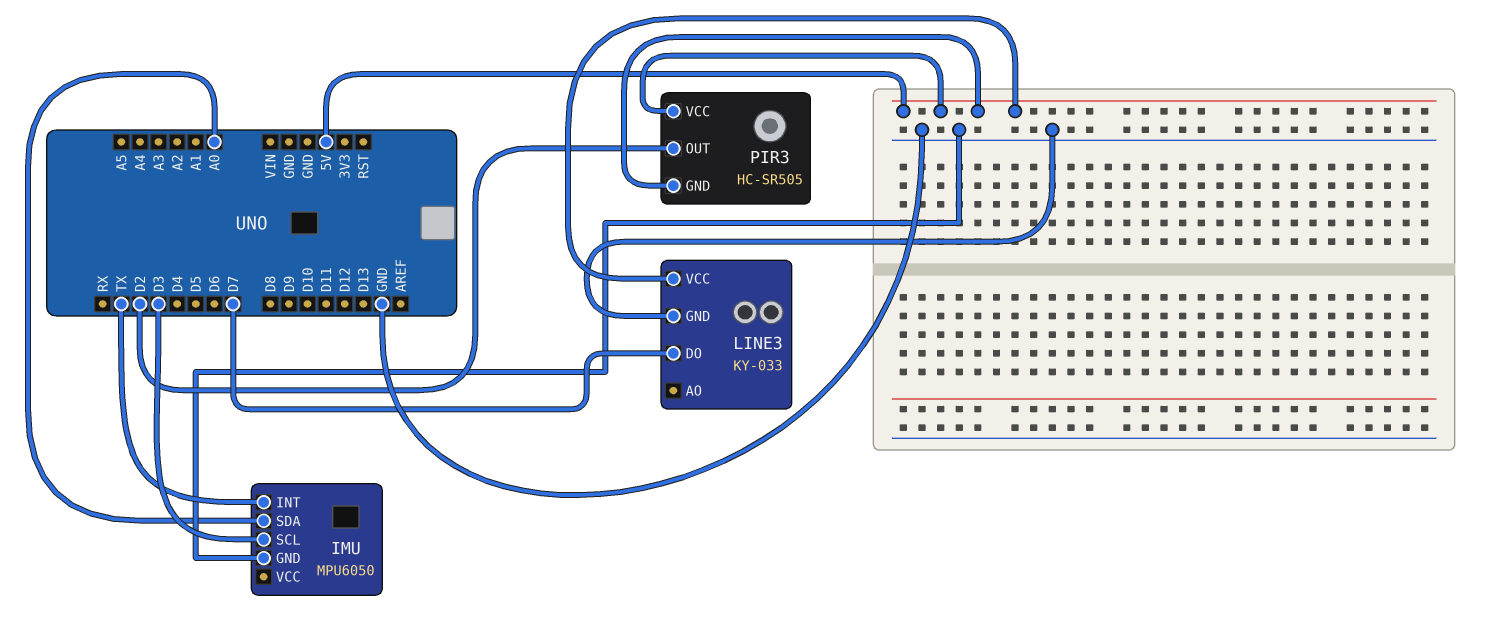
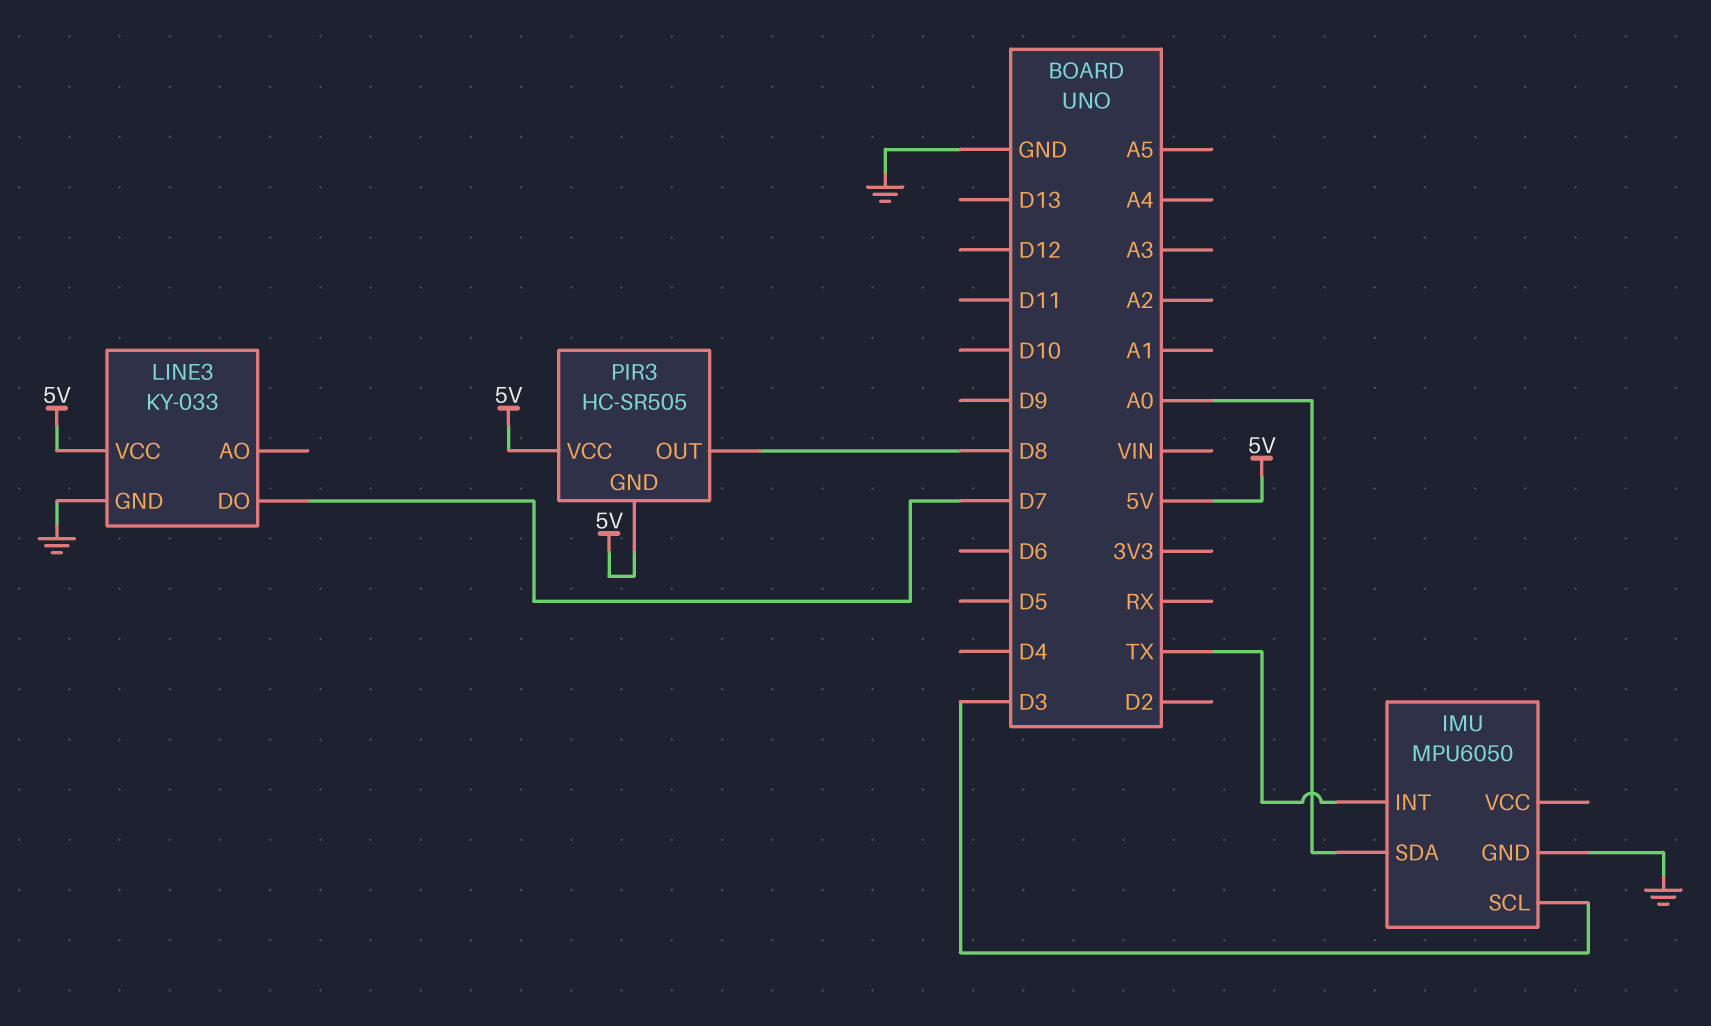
PIR3 pin OUT: D2 -> D8

